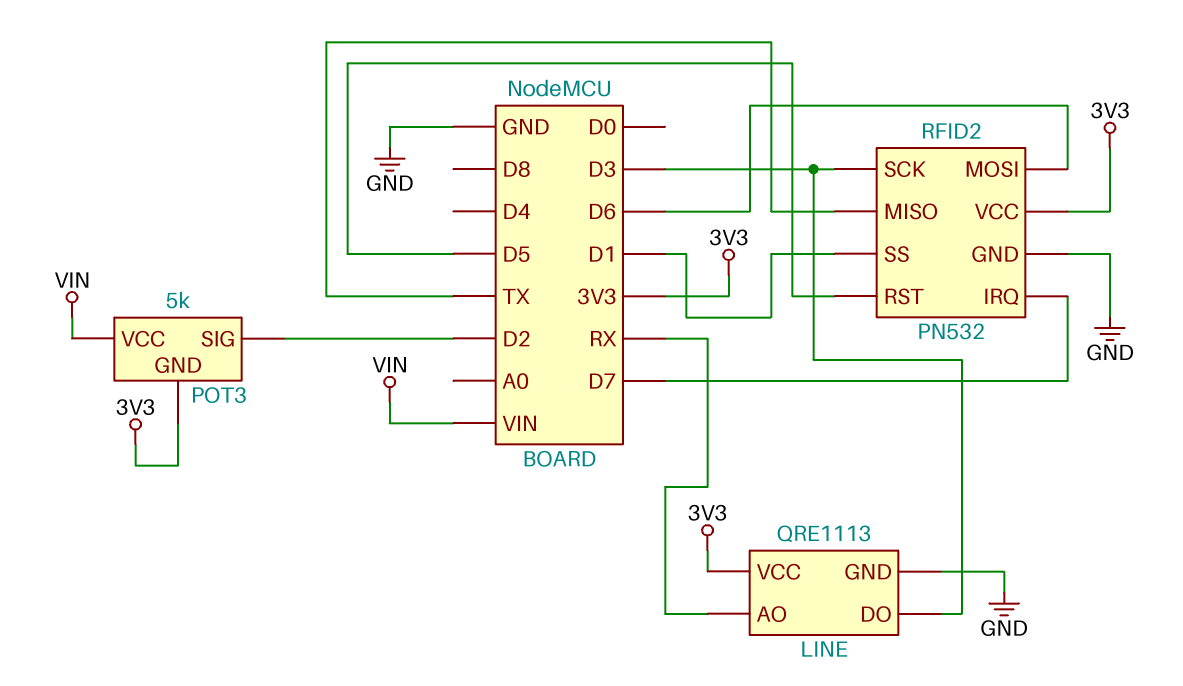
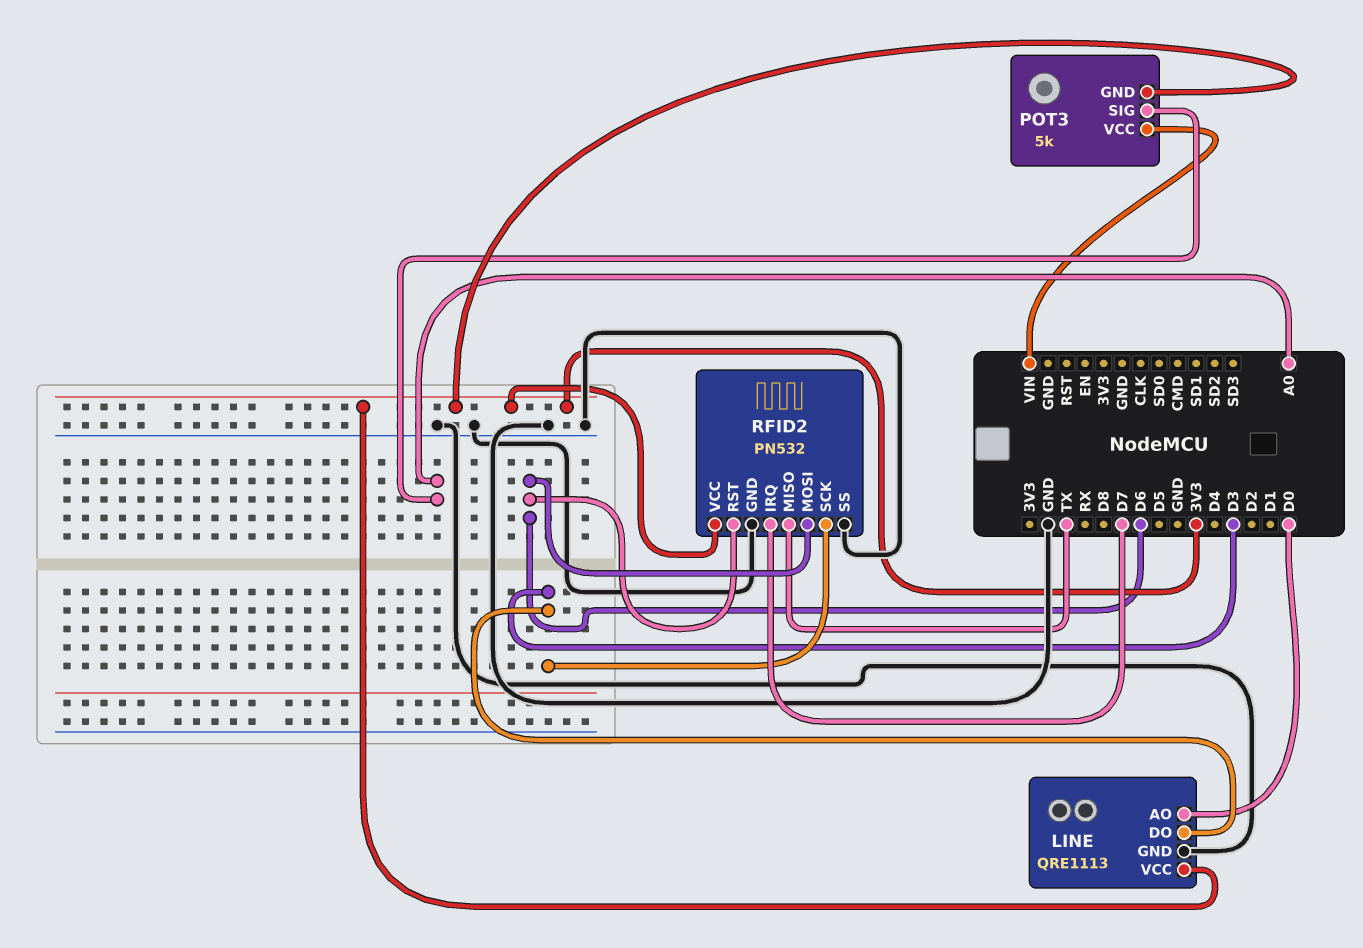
LINE pin AO: RX -> D0
POT3 pin SIG: D2 -> A0
RFID2 pin RST: D5 -> D6
RFID2 pin SS: D1 -> GND

